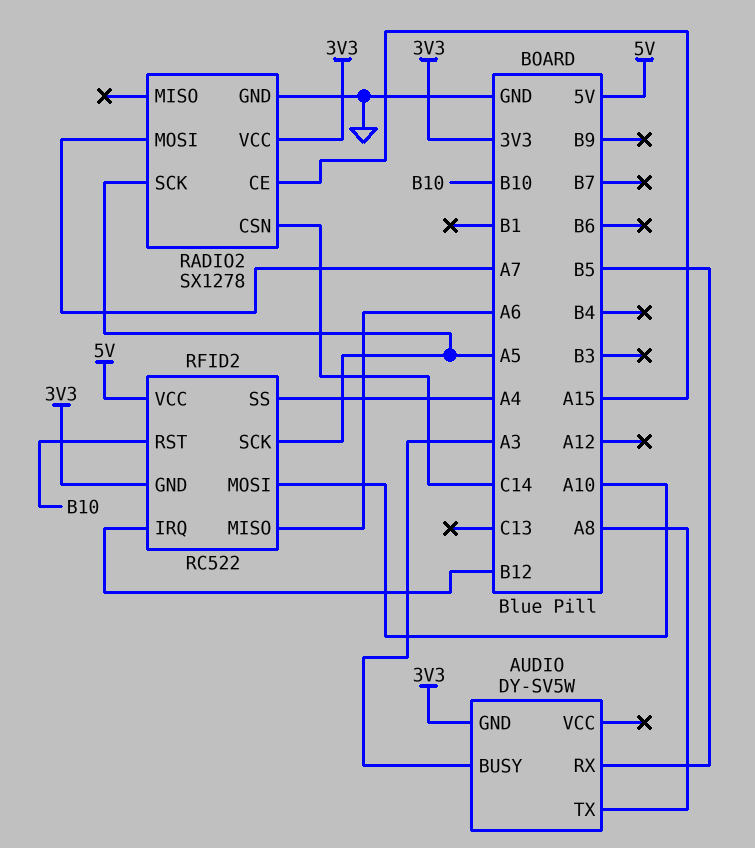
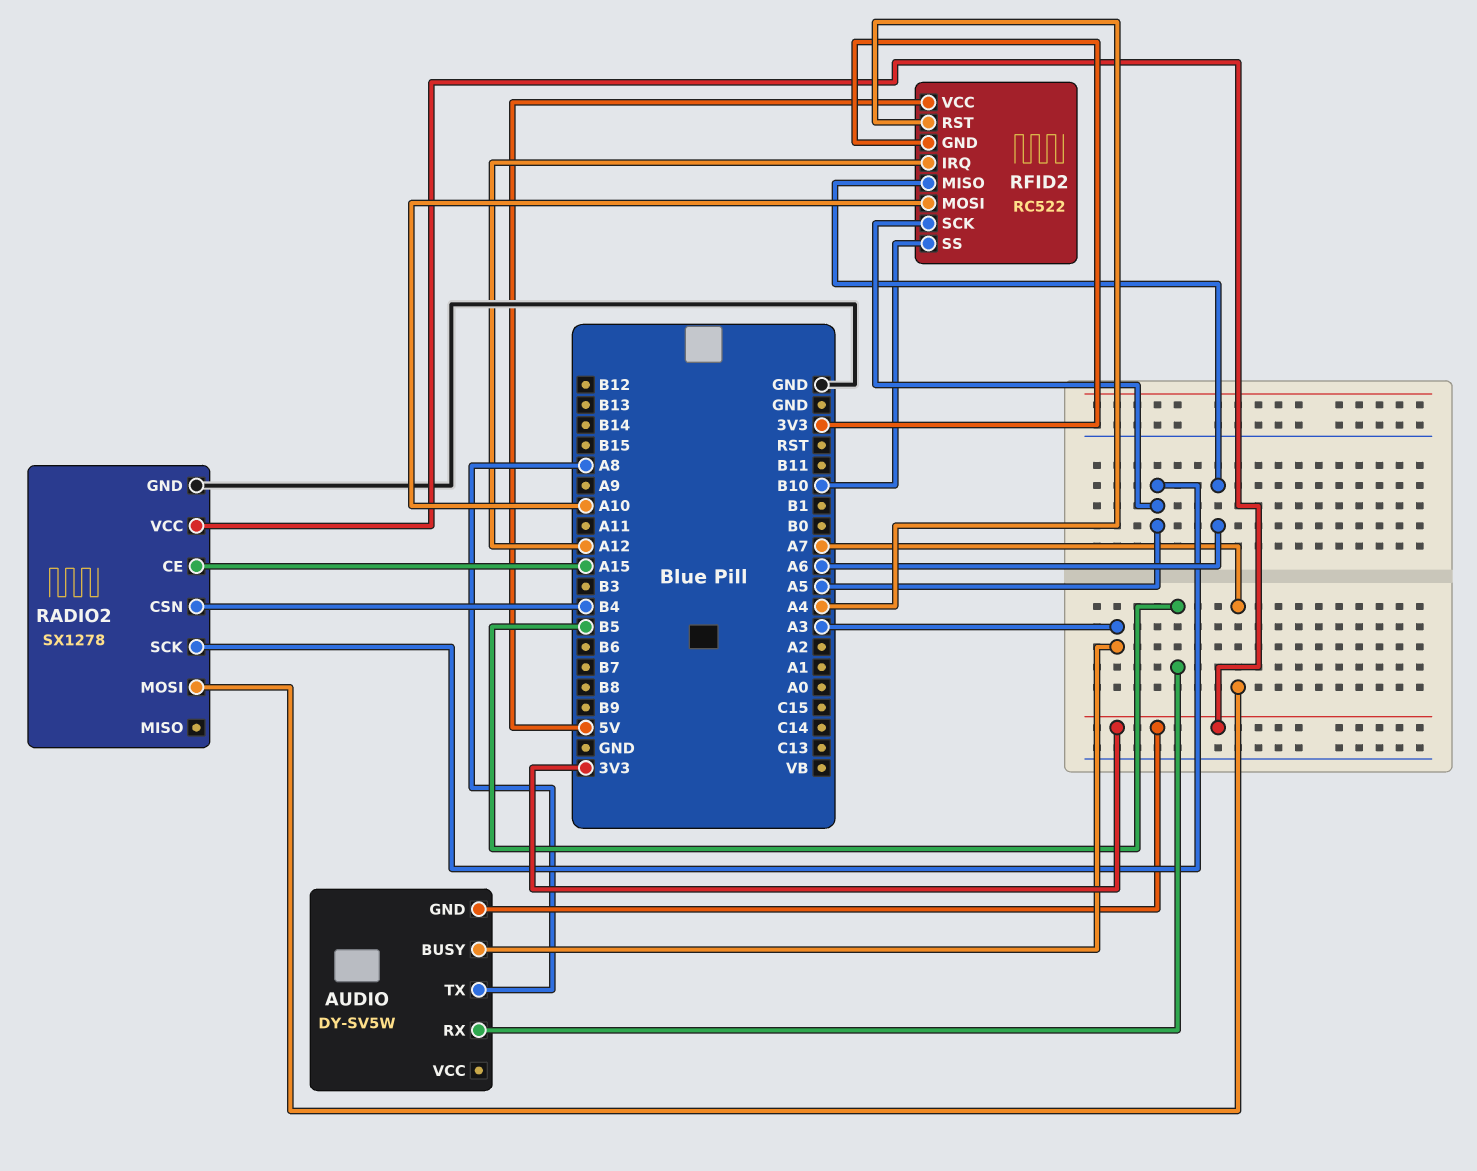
RADIO2 pin CSN: C14 -> B4
RFID2 pin IRQ: B12 -> A12
RFID2 pin RST: B10 -> A4
RFID2 pin SS: A4 -> B10

